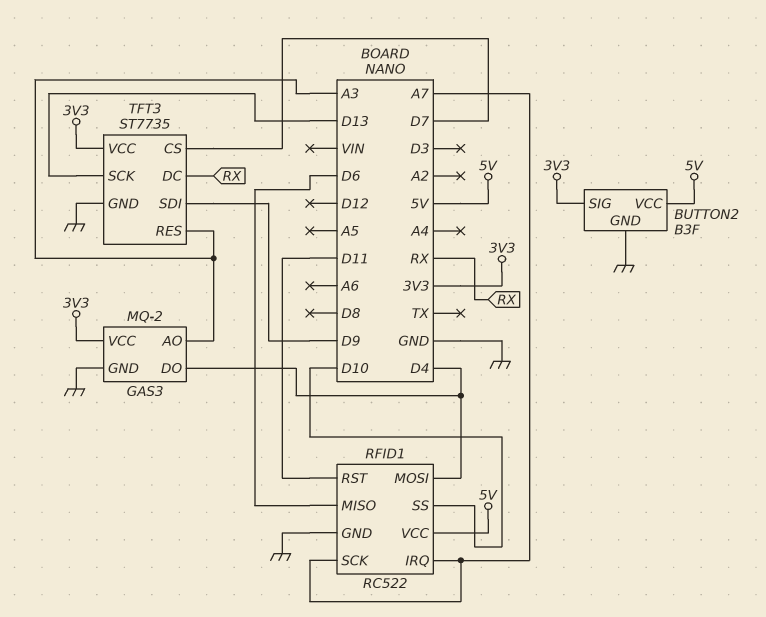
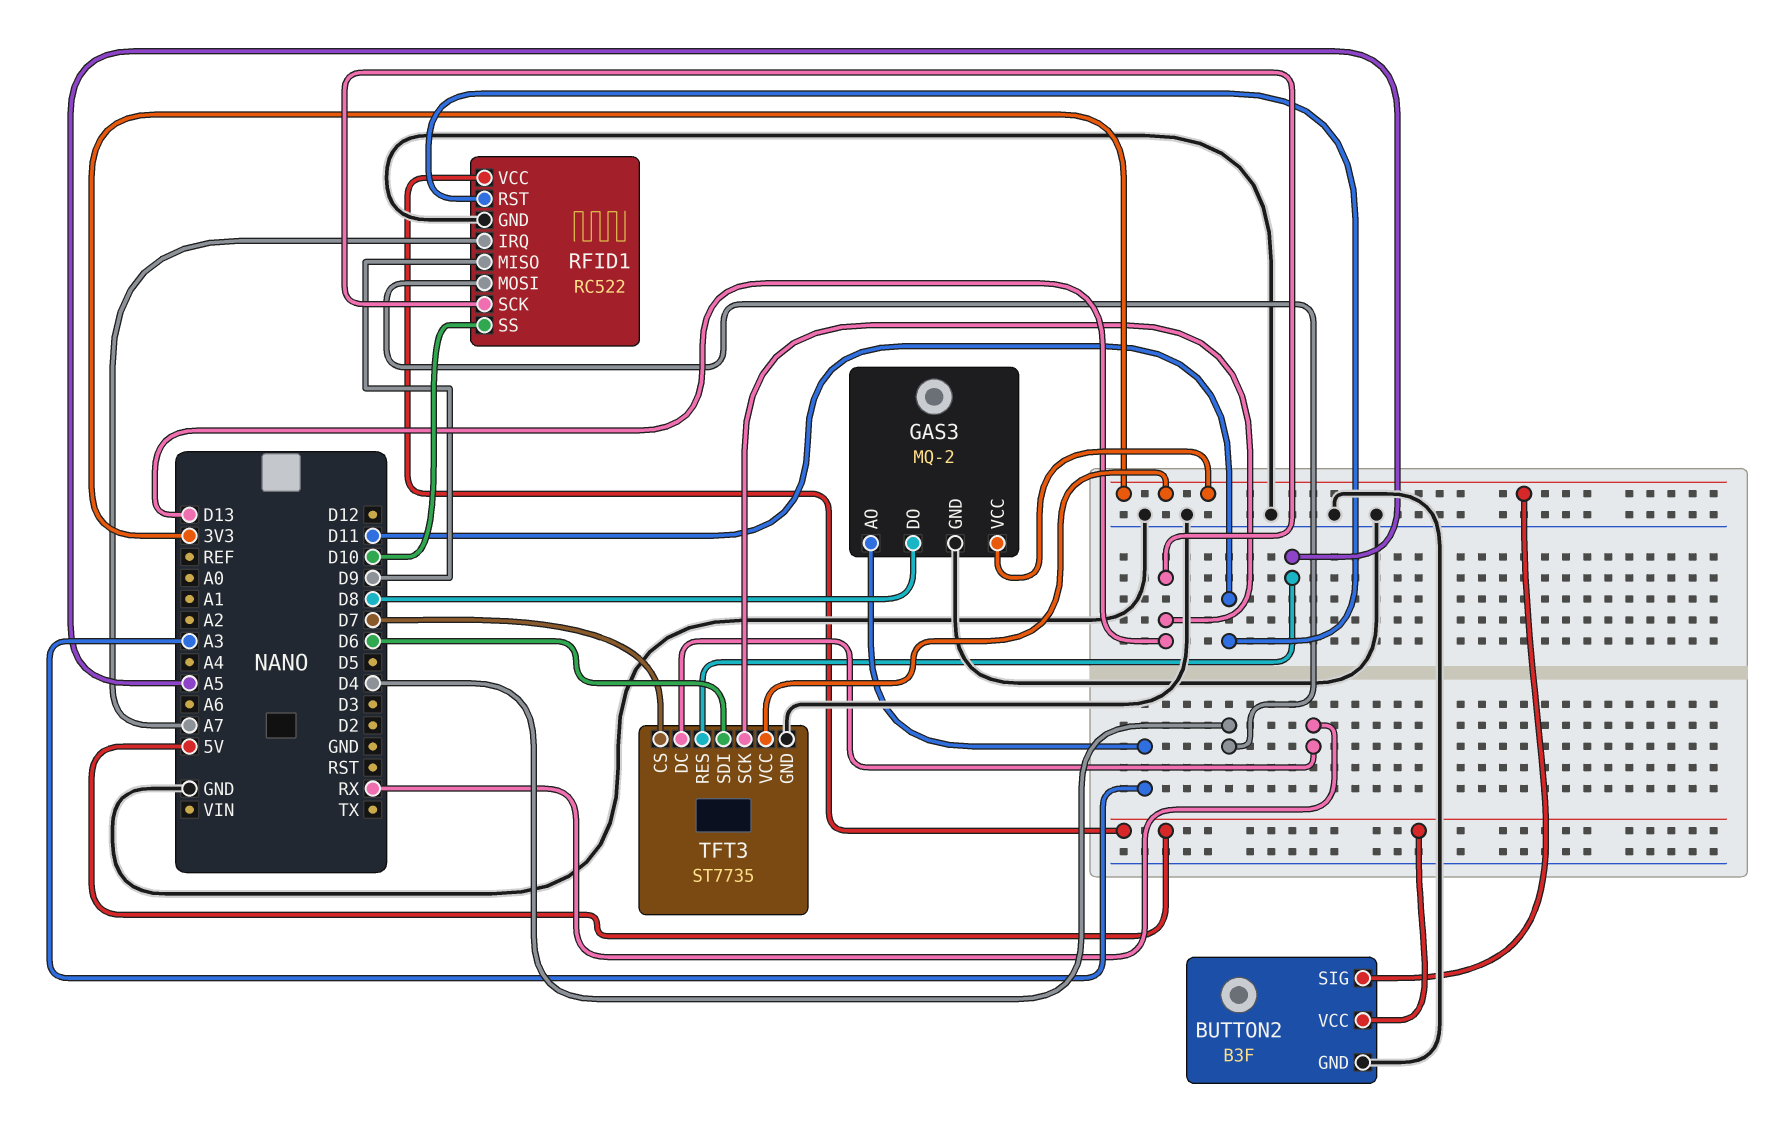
GAS3 pin DO: D4 -> D8
RFID1 pin MISO: D6 -> D9
RFID1 pin SCK: A7 -> D13
TFT3 pin RES: A3 -> A5
TFT3 pin SDI: D9 -> D6

